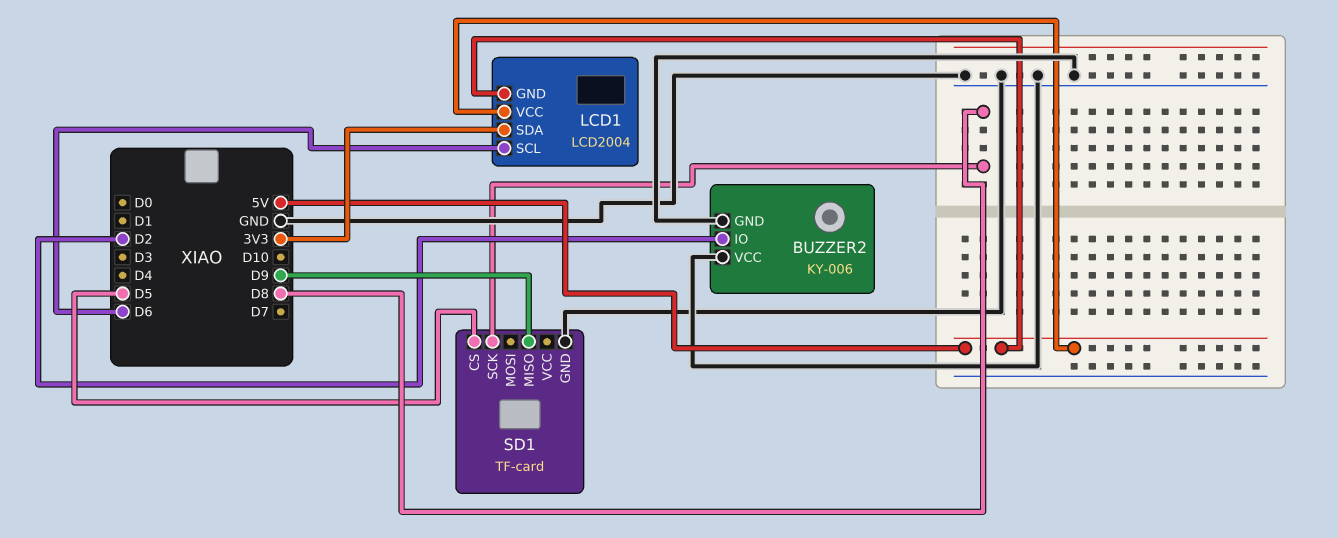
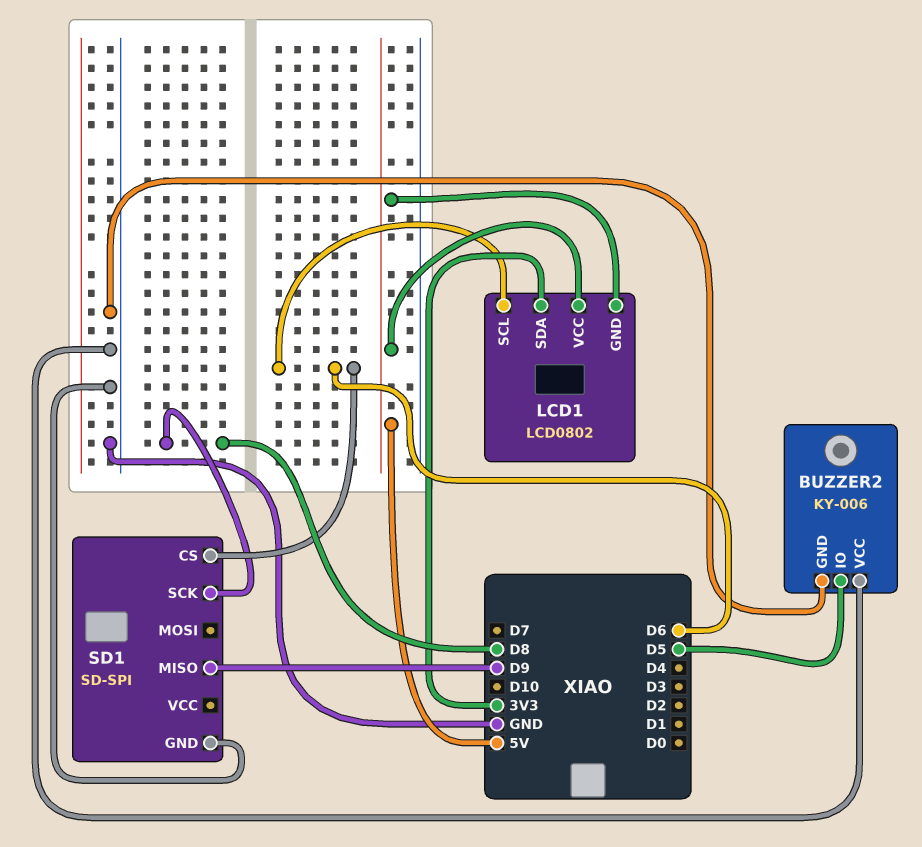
BUZZER2 pin IO: D2 -> D5
LCD1: LCD2004 -> LCD0802
SD1: TF-card -> SD-SPI
SD1 pin CS: D5 -> D6

